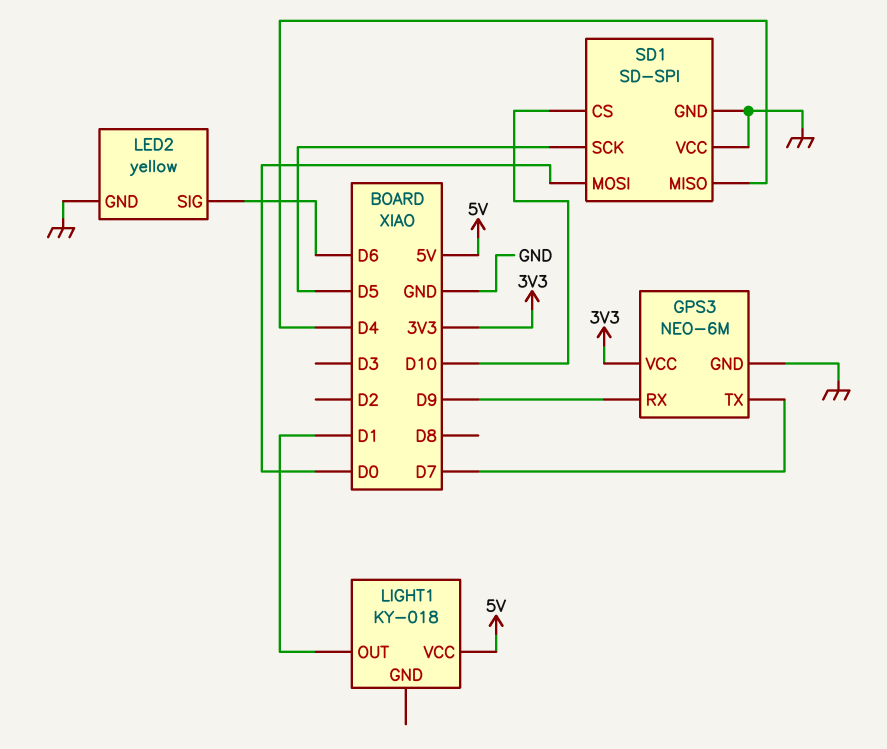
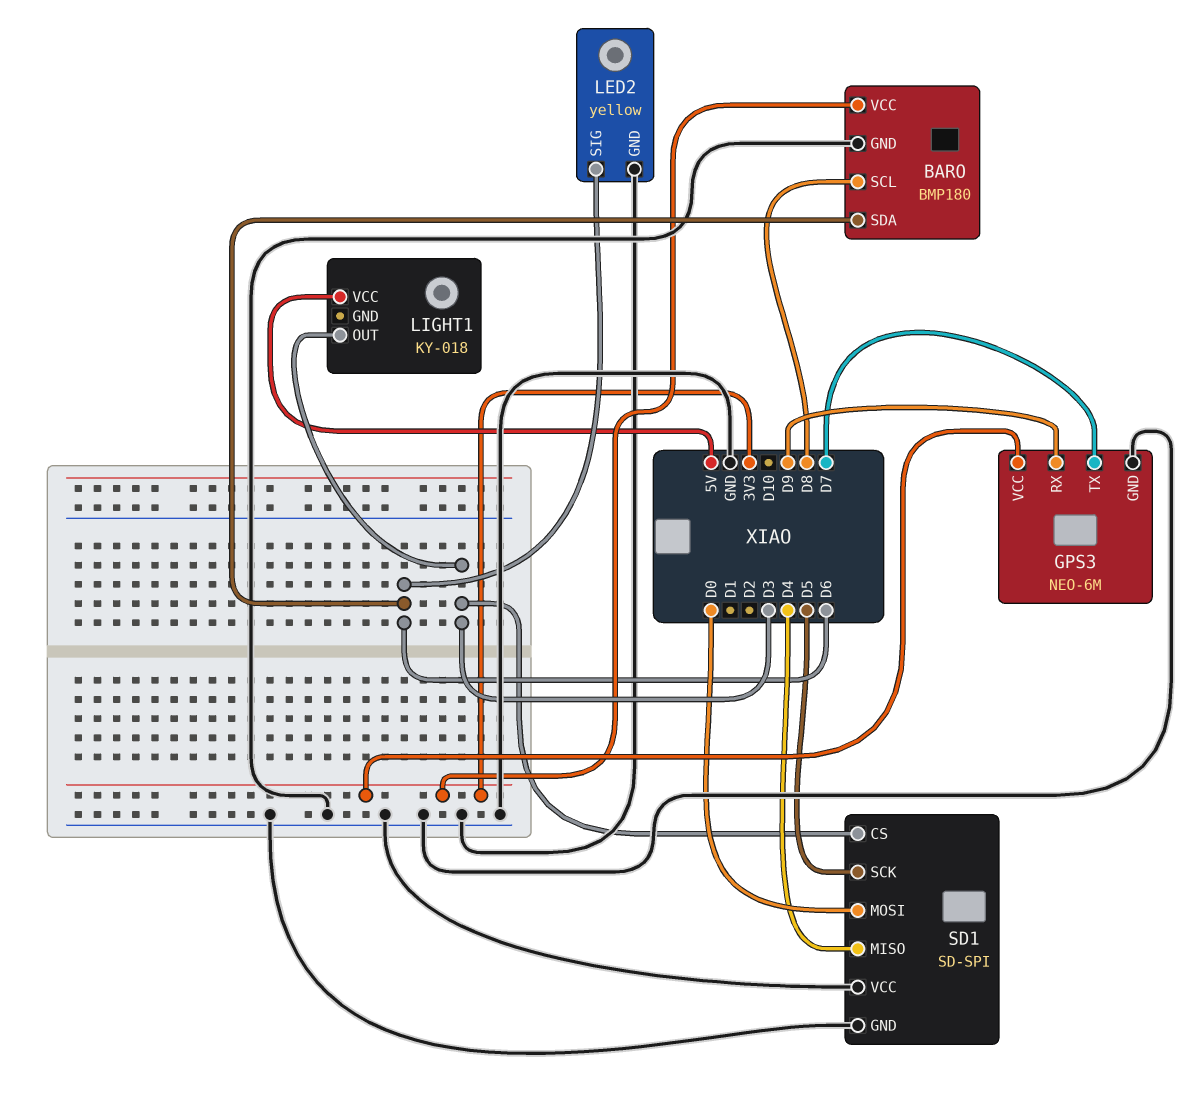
BARO: none -> BMP180
BARO pin GND: none -> GND
BARO pin SCL: none -> D8
BARO pin SDA: none -> D6
BARO pin VCC: none -> 3V3
LIGHT1 pin OUT: D1 -> D3
SD1 pin CS: D10 -> D3

